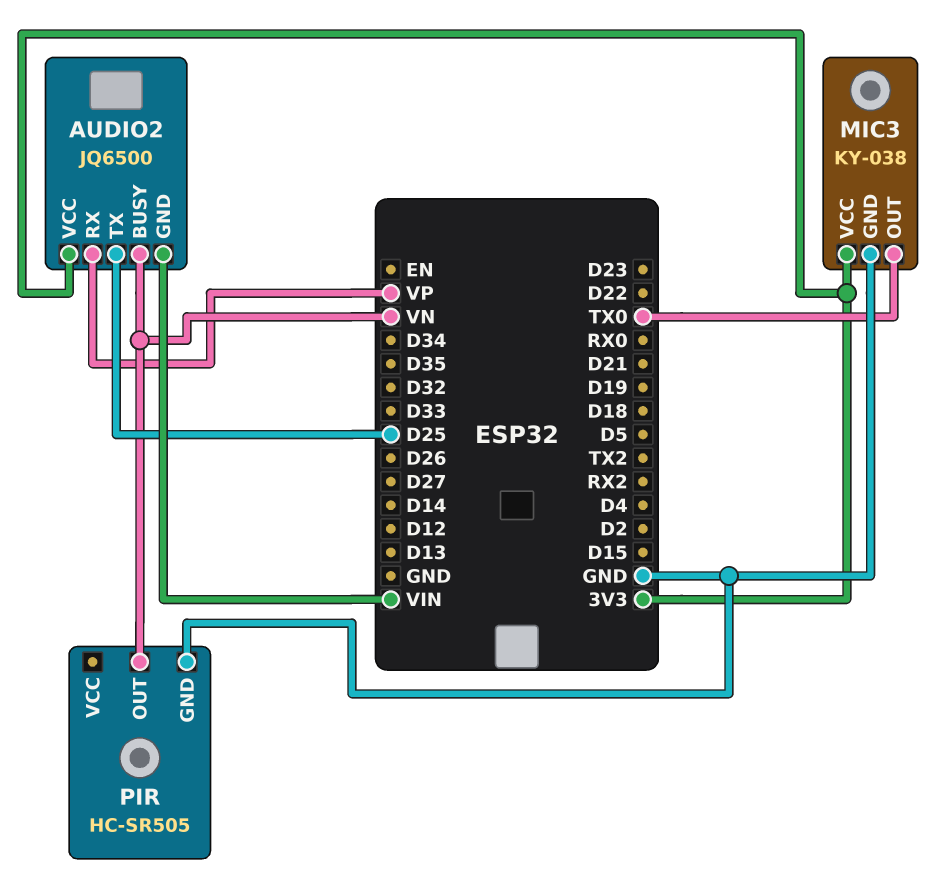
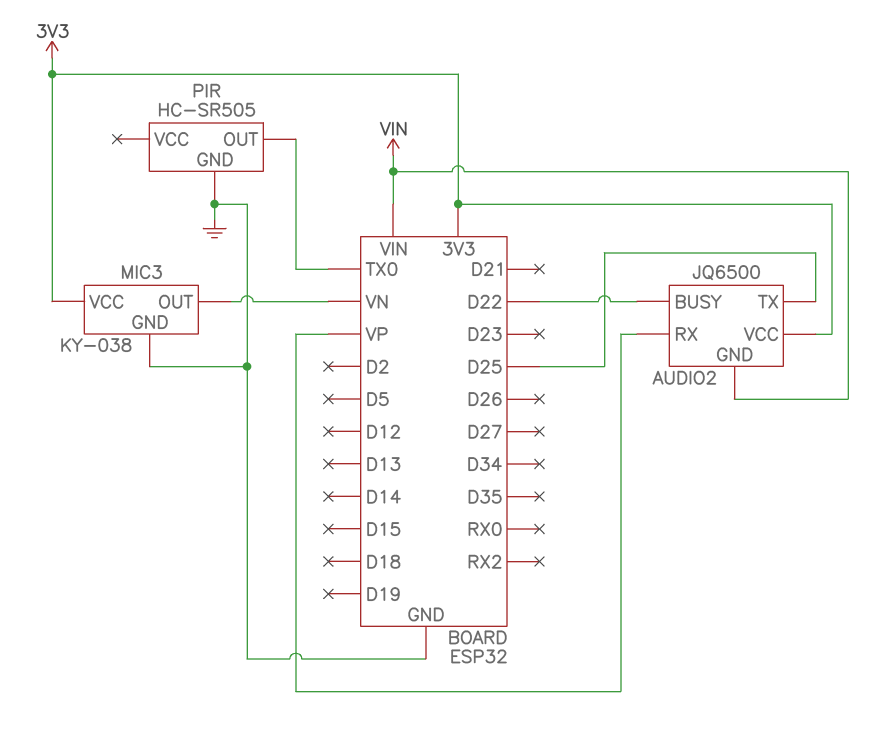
AUDIO2 pin BUSY: VN -> D22
MIC3 pin OUT: TX0 -> VN
PIR pin OUT: VN -> TX0

